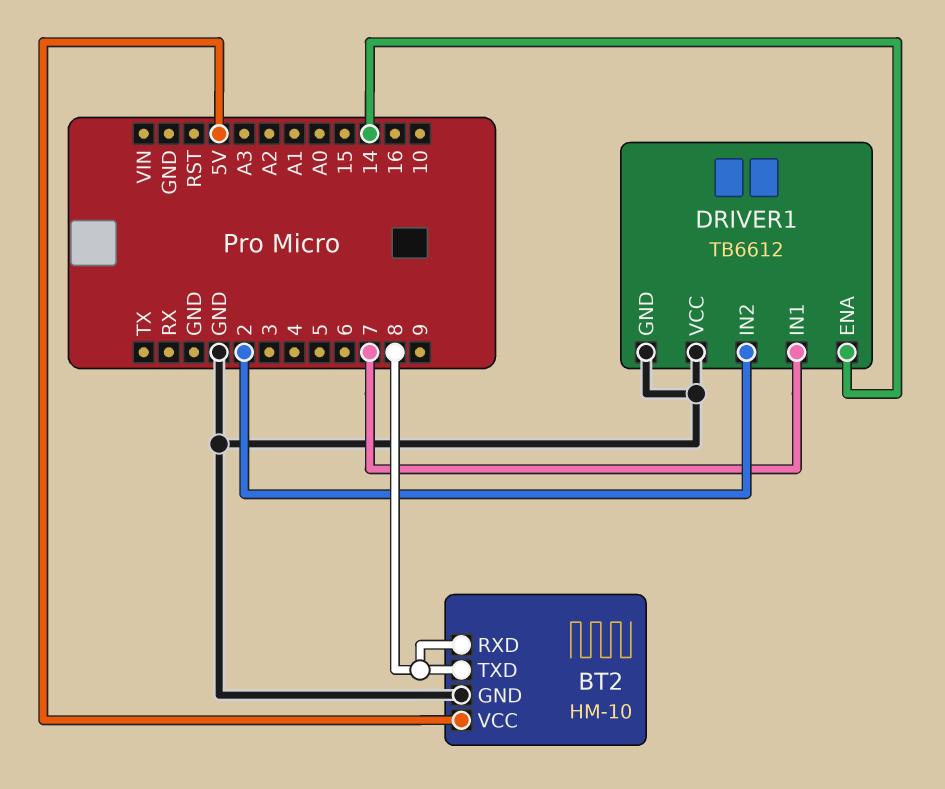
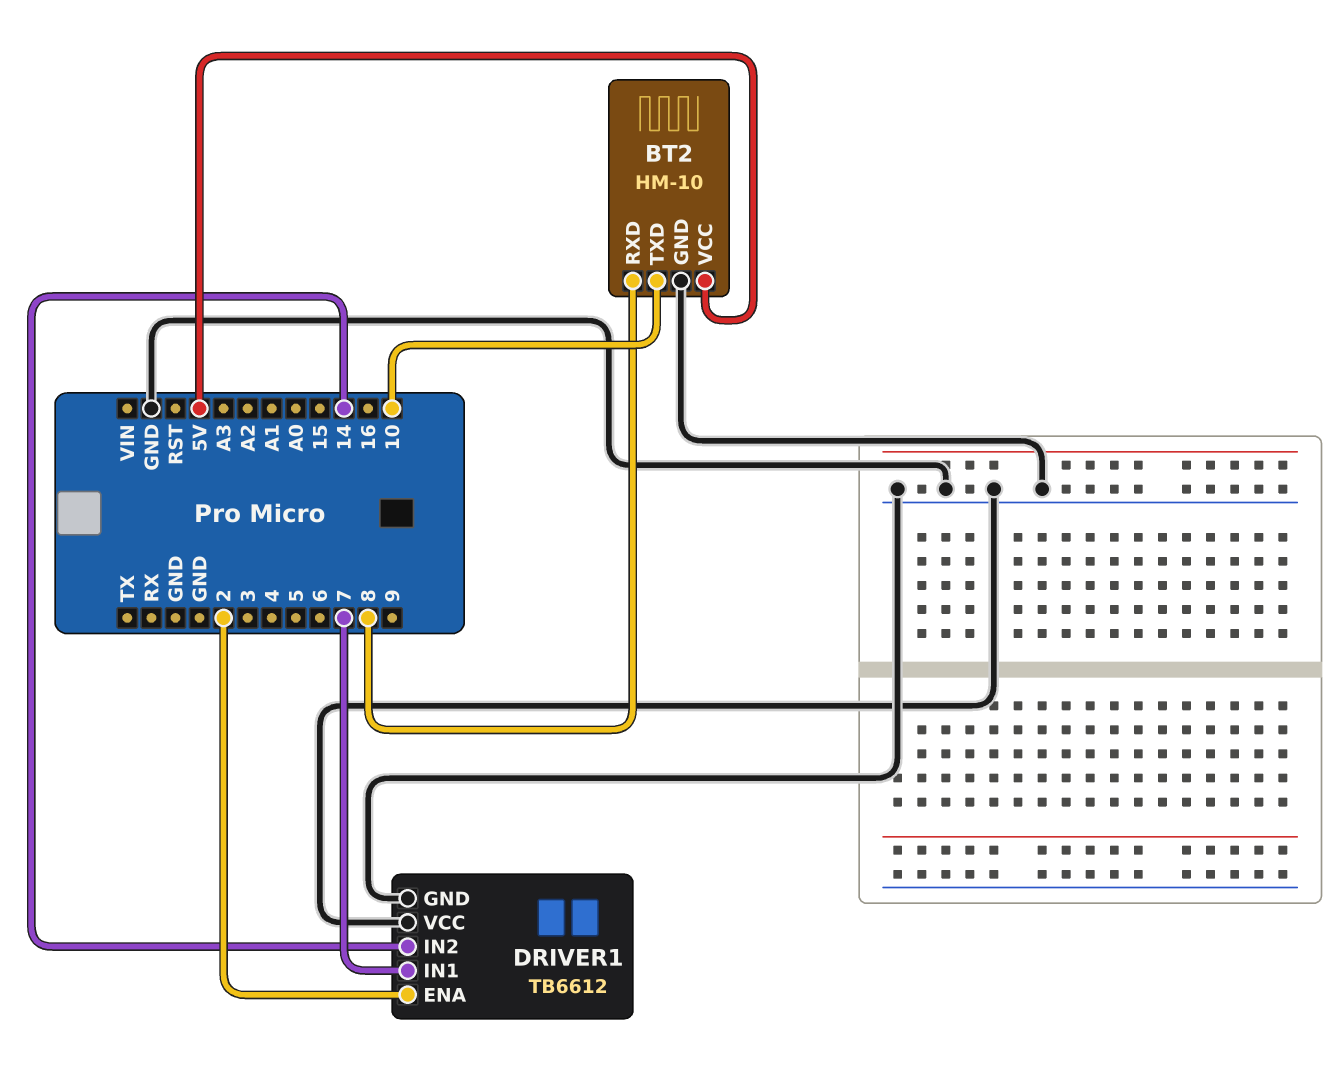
BT2 pin TXD: 8 -> 10
DRIVER1 pin ENA: 14 -> 2
DRIVER1 pin IN2: 2 -> 14

